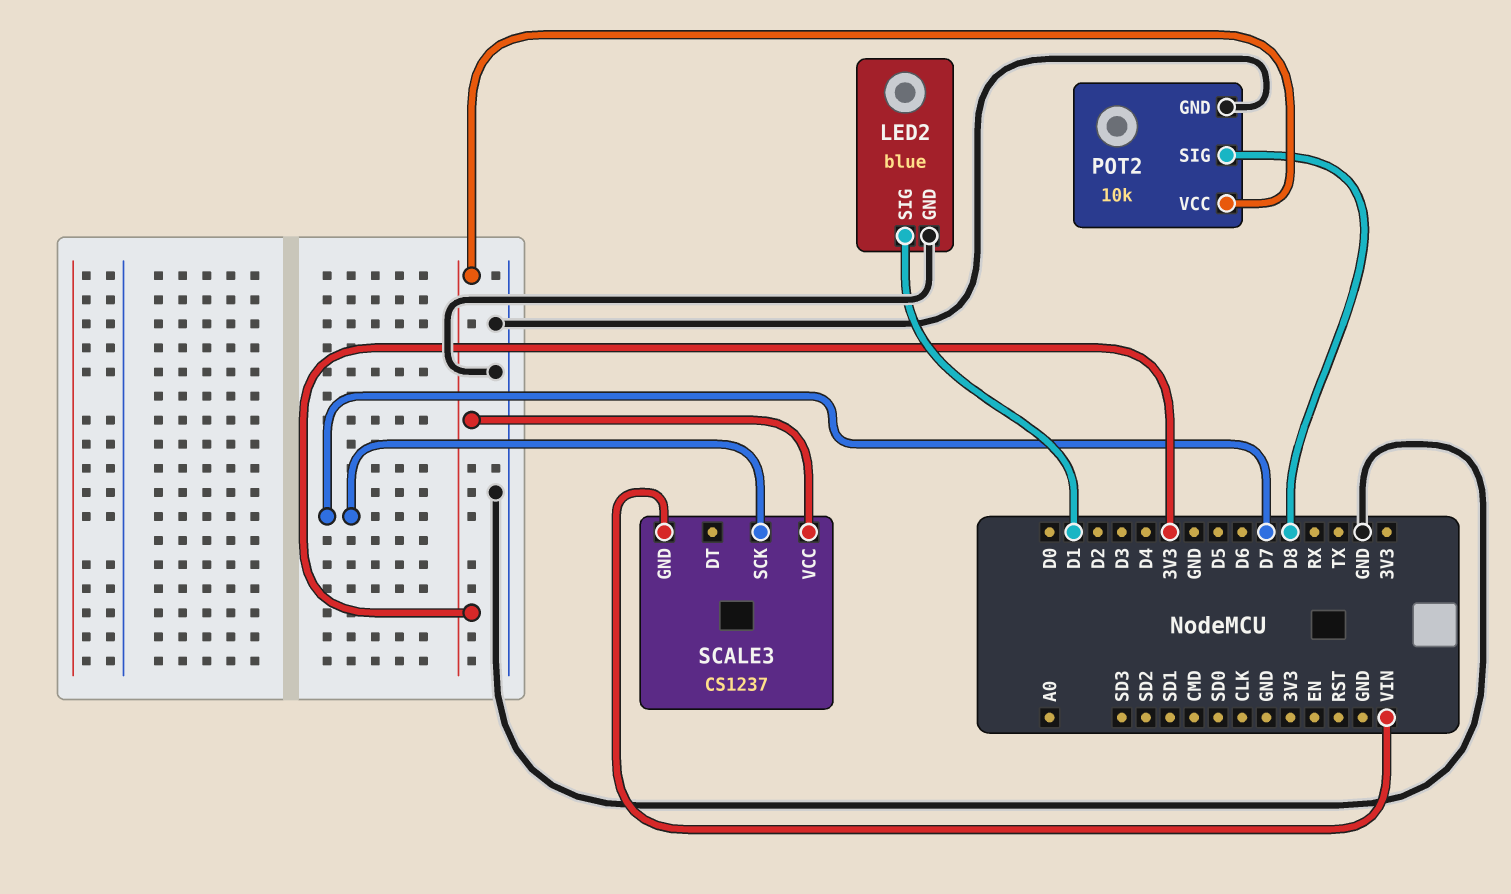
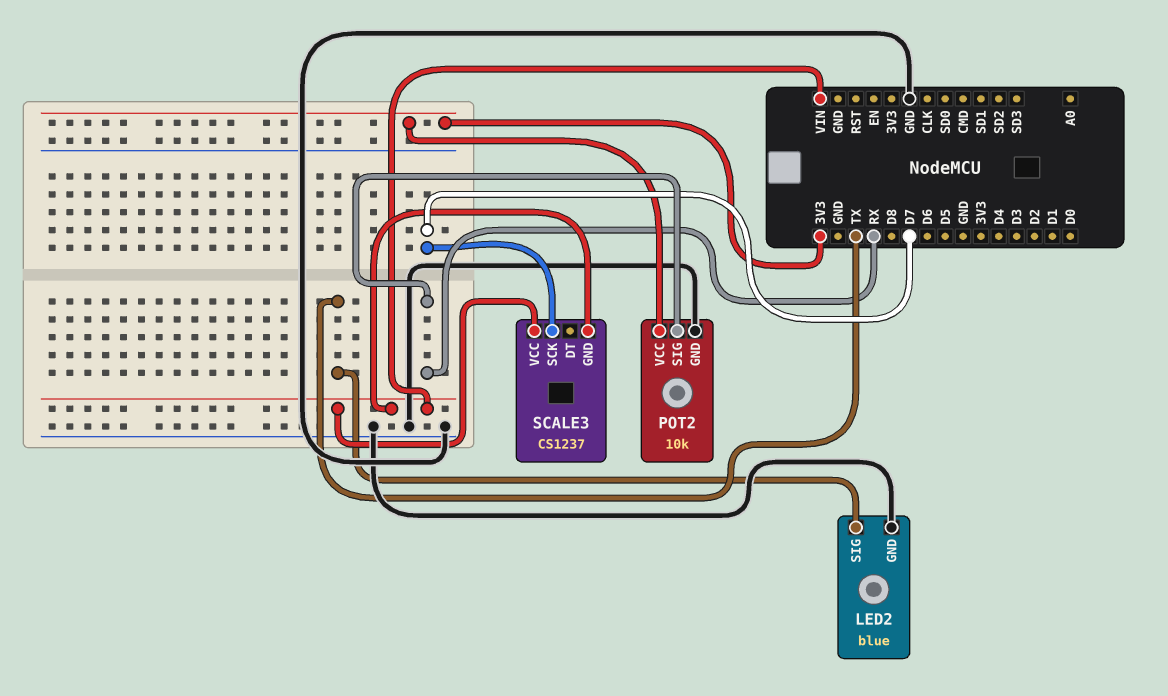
LED2 pin SIG: D1 -> TX
POT2 pin SIG: D8 -> RX
SCALE3 pin VCC: 3V3 -> VIN

